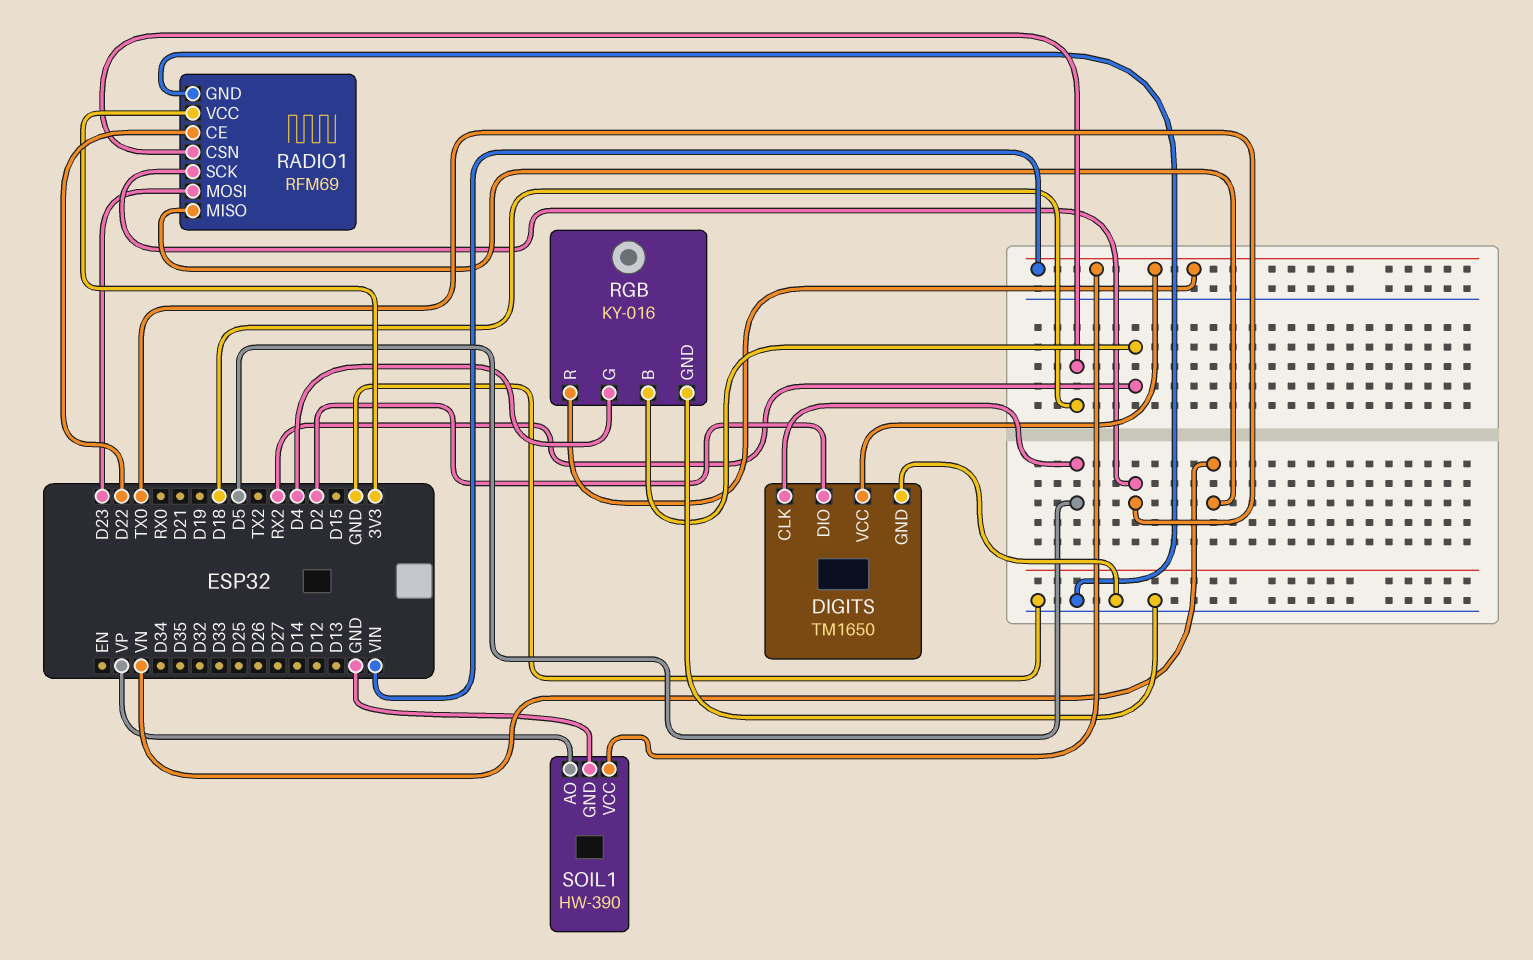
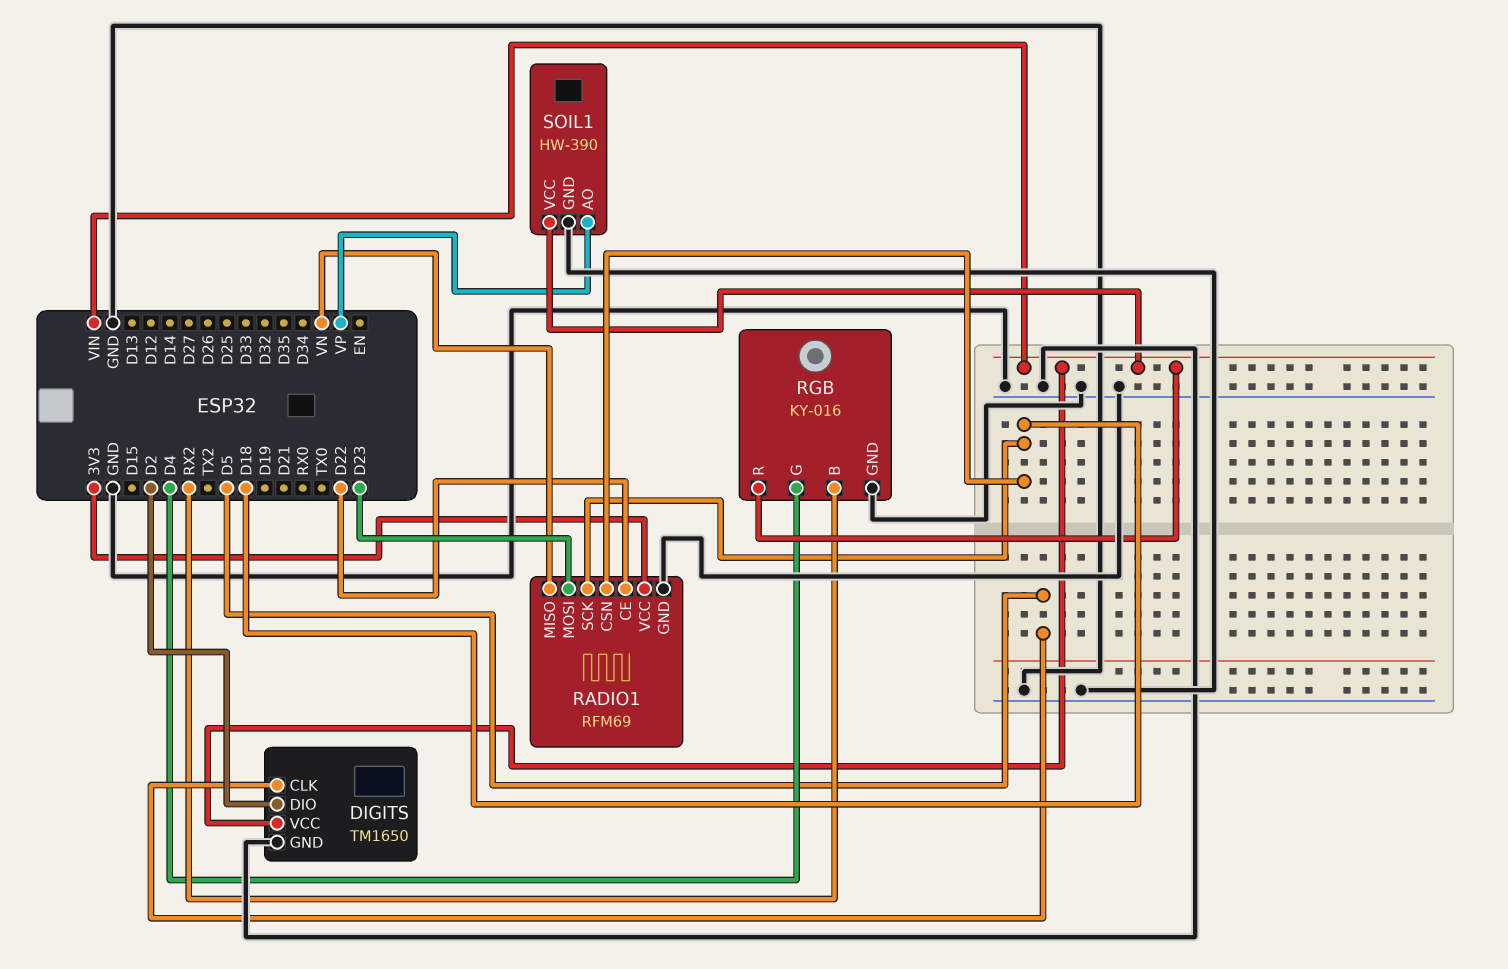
RADIO1 pin SCK: TX0 -> D18

